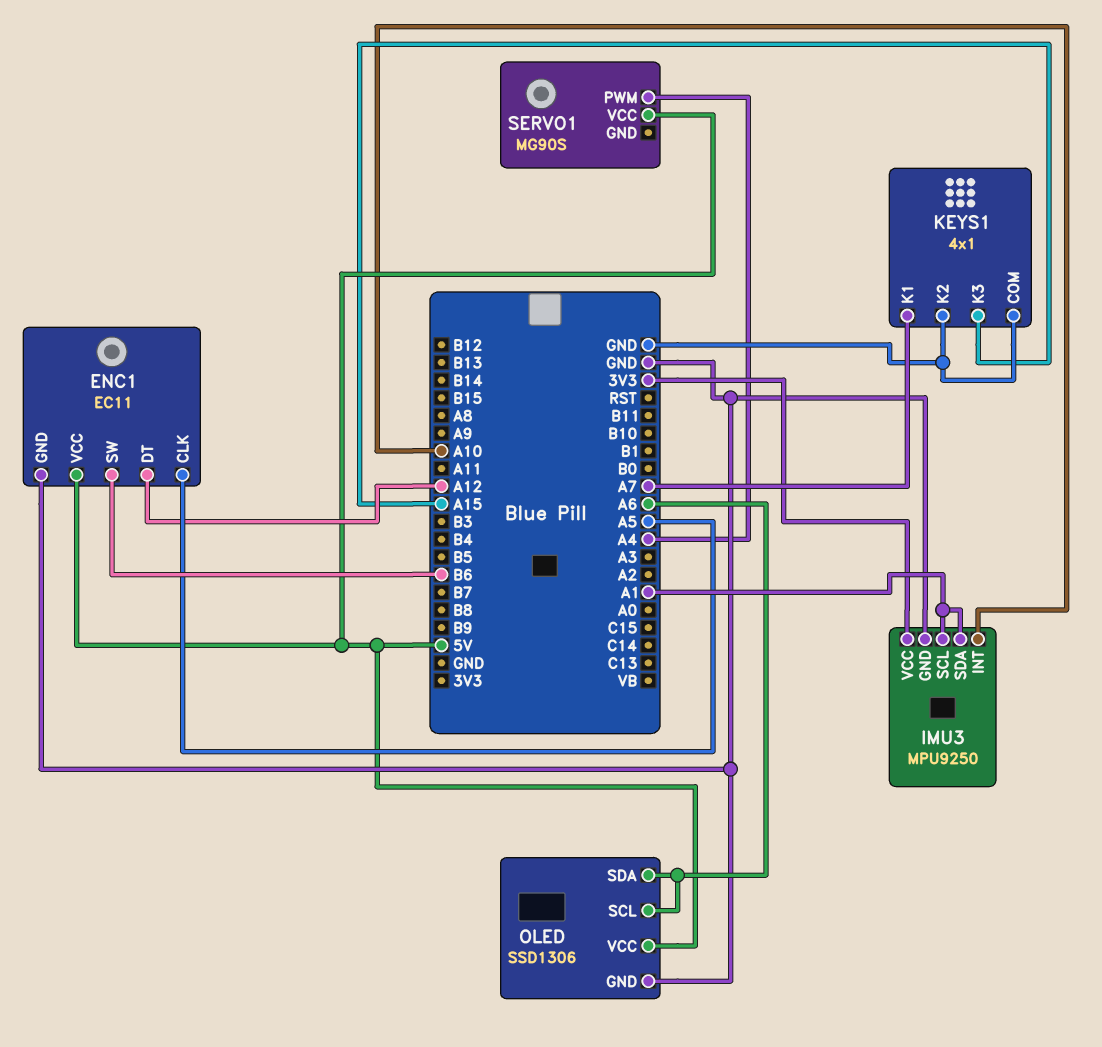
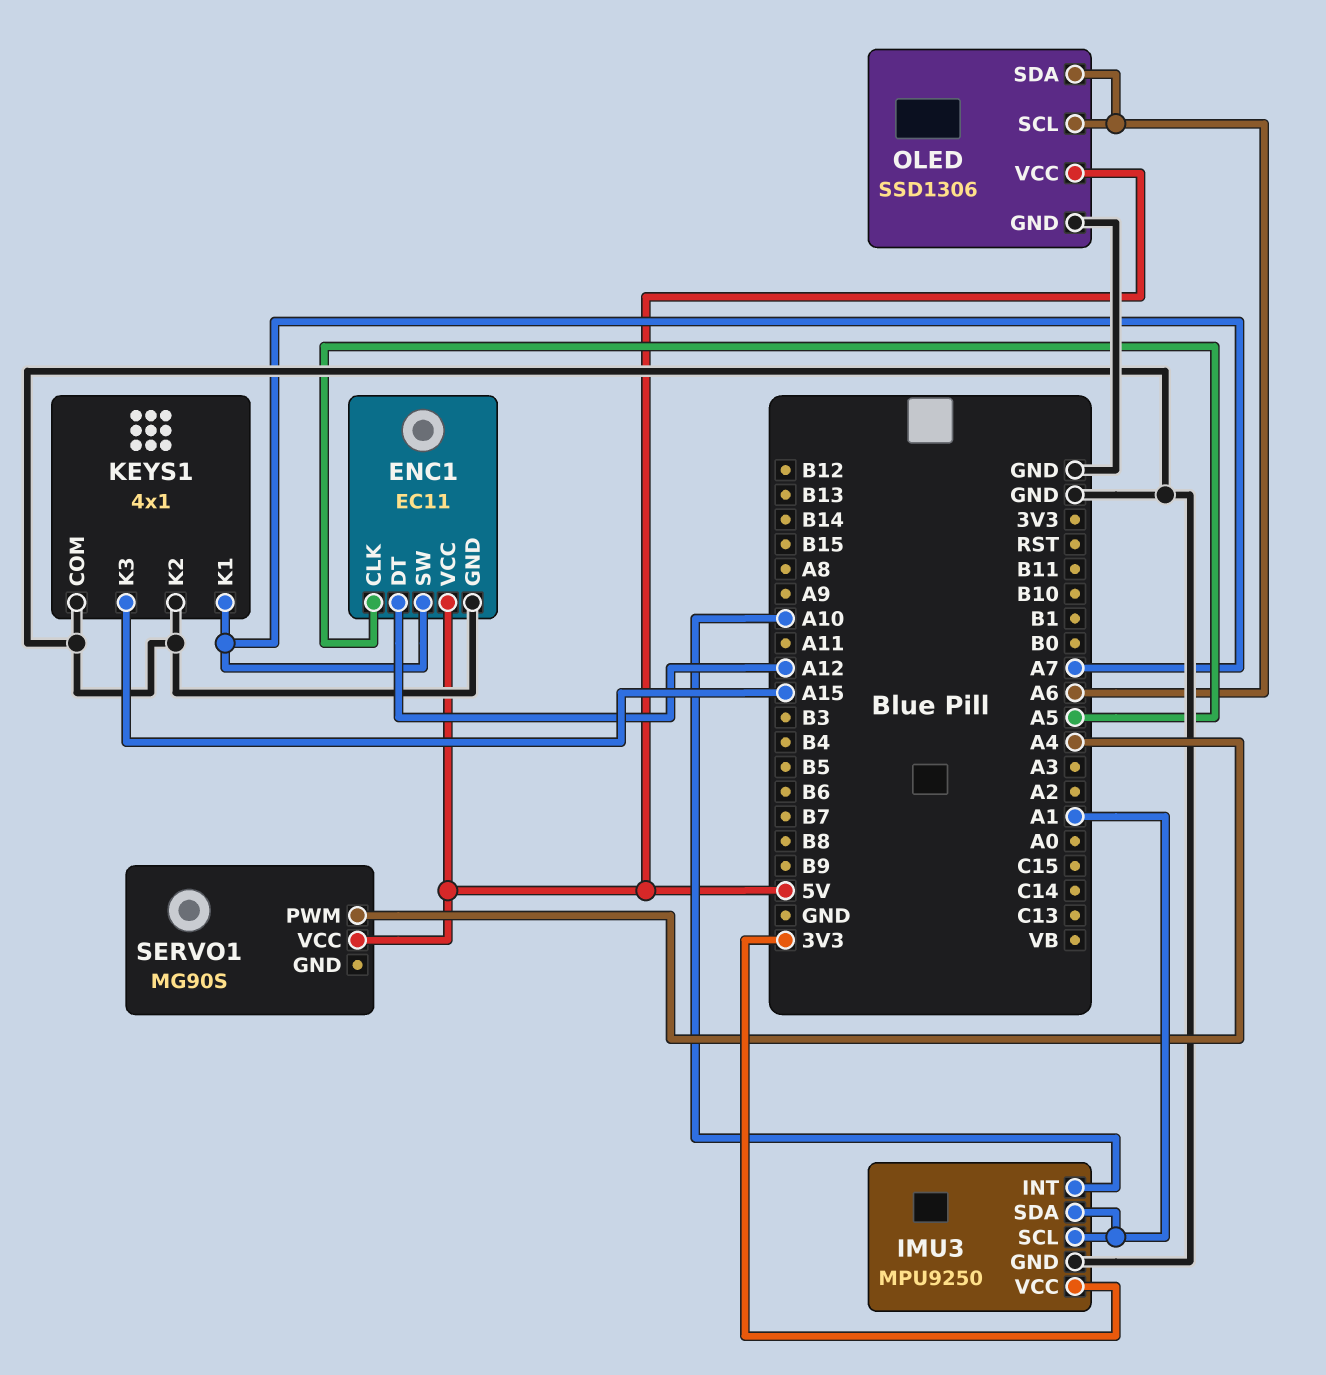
ENC1 pin SW: B6 -> A7

